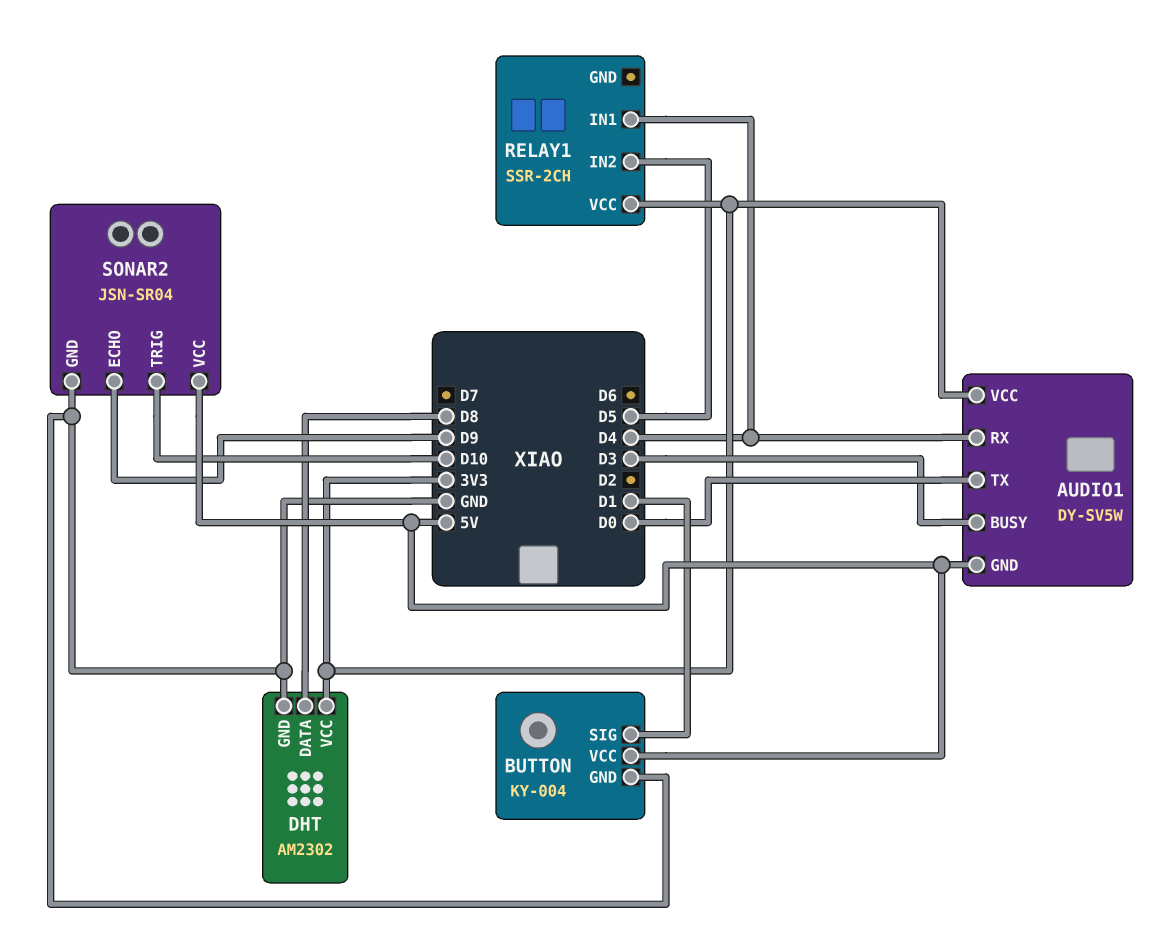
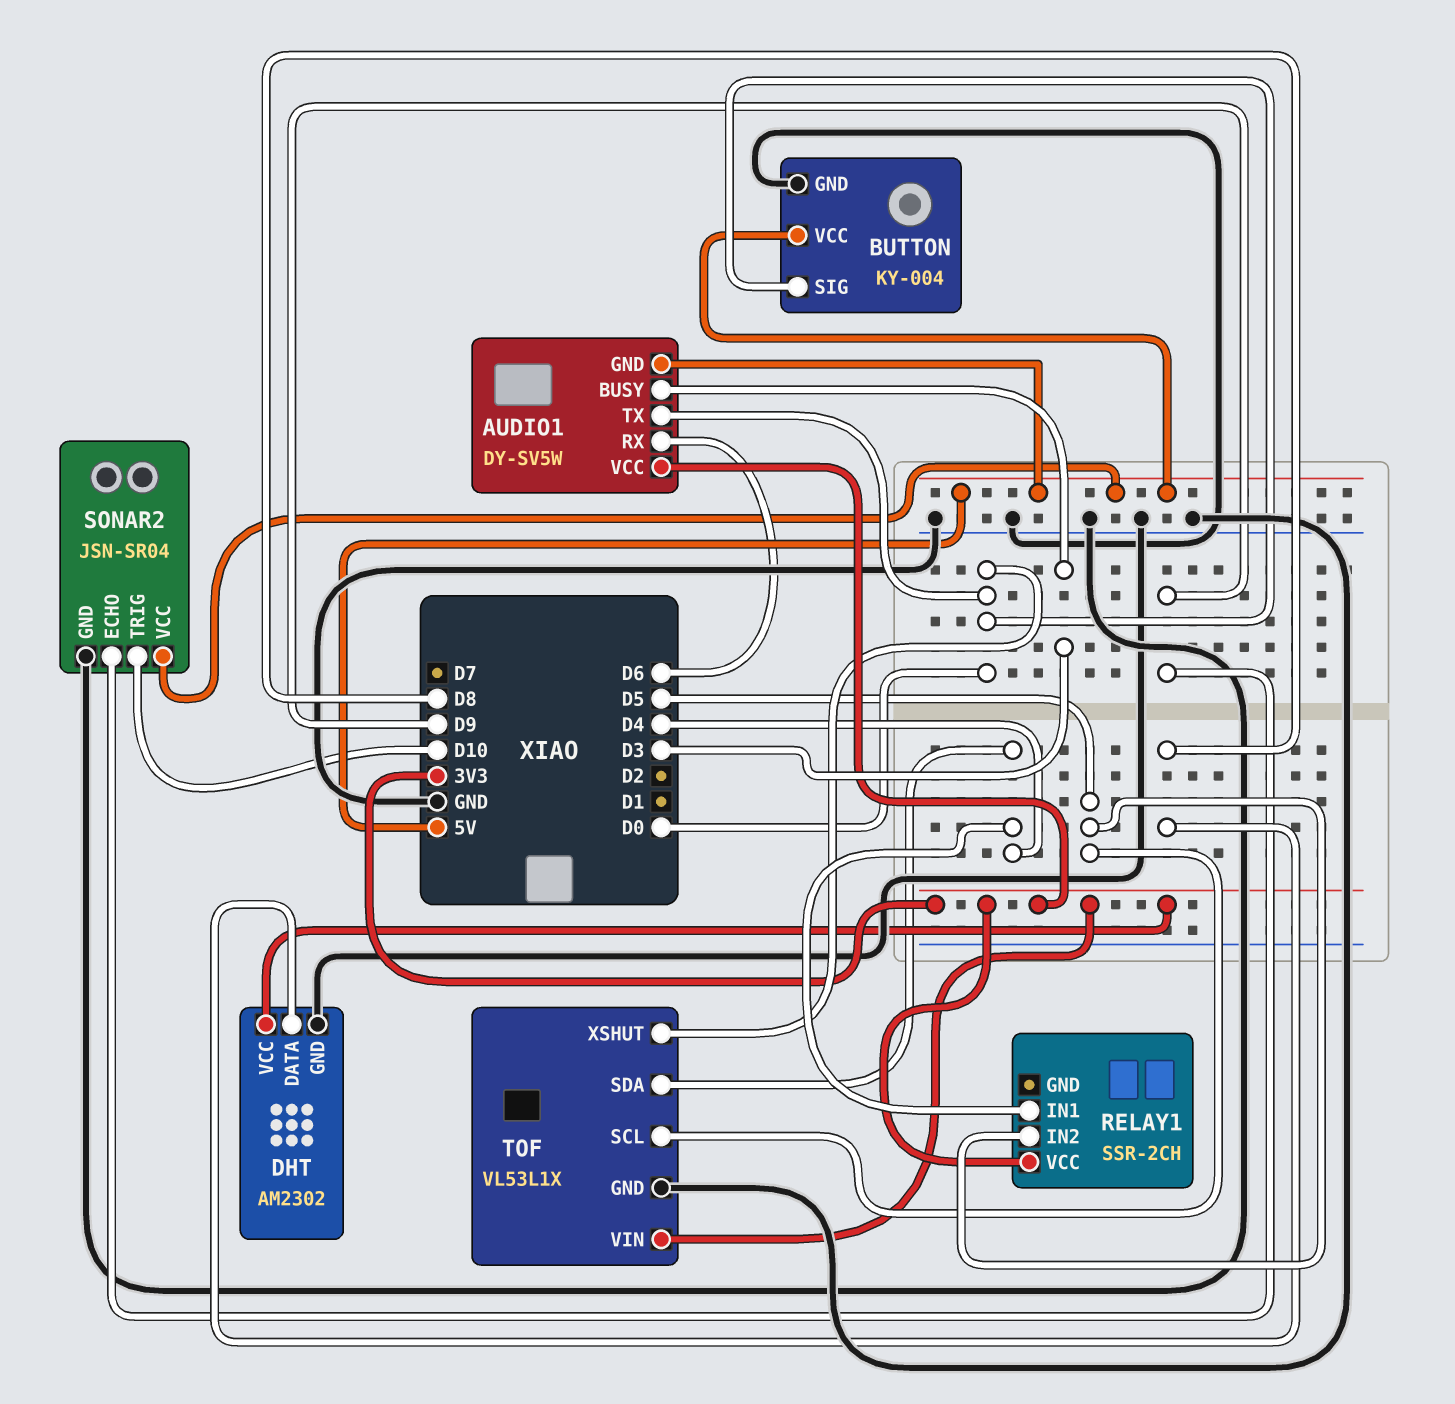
AUDIO1 pin RX: D4 -> D6
BUTTON pin SIG: D1 -> D0
TOF: none -> VL53L1X
TOF pin GND: none -> GND
TOF pin SCL: none -> D5
TOF pin SDA: none -> D4
TOF pin VIN: none -> 3V3
TOF pin XSHUT: none -> D0

